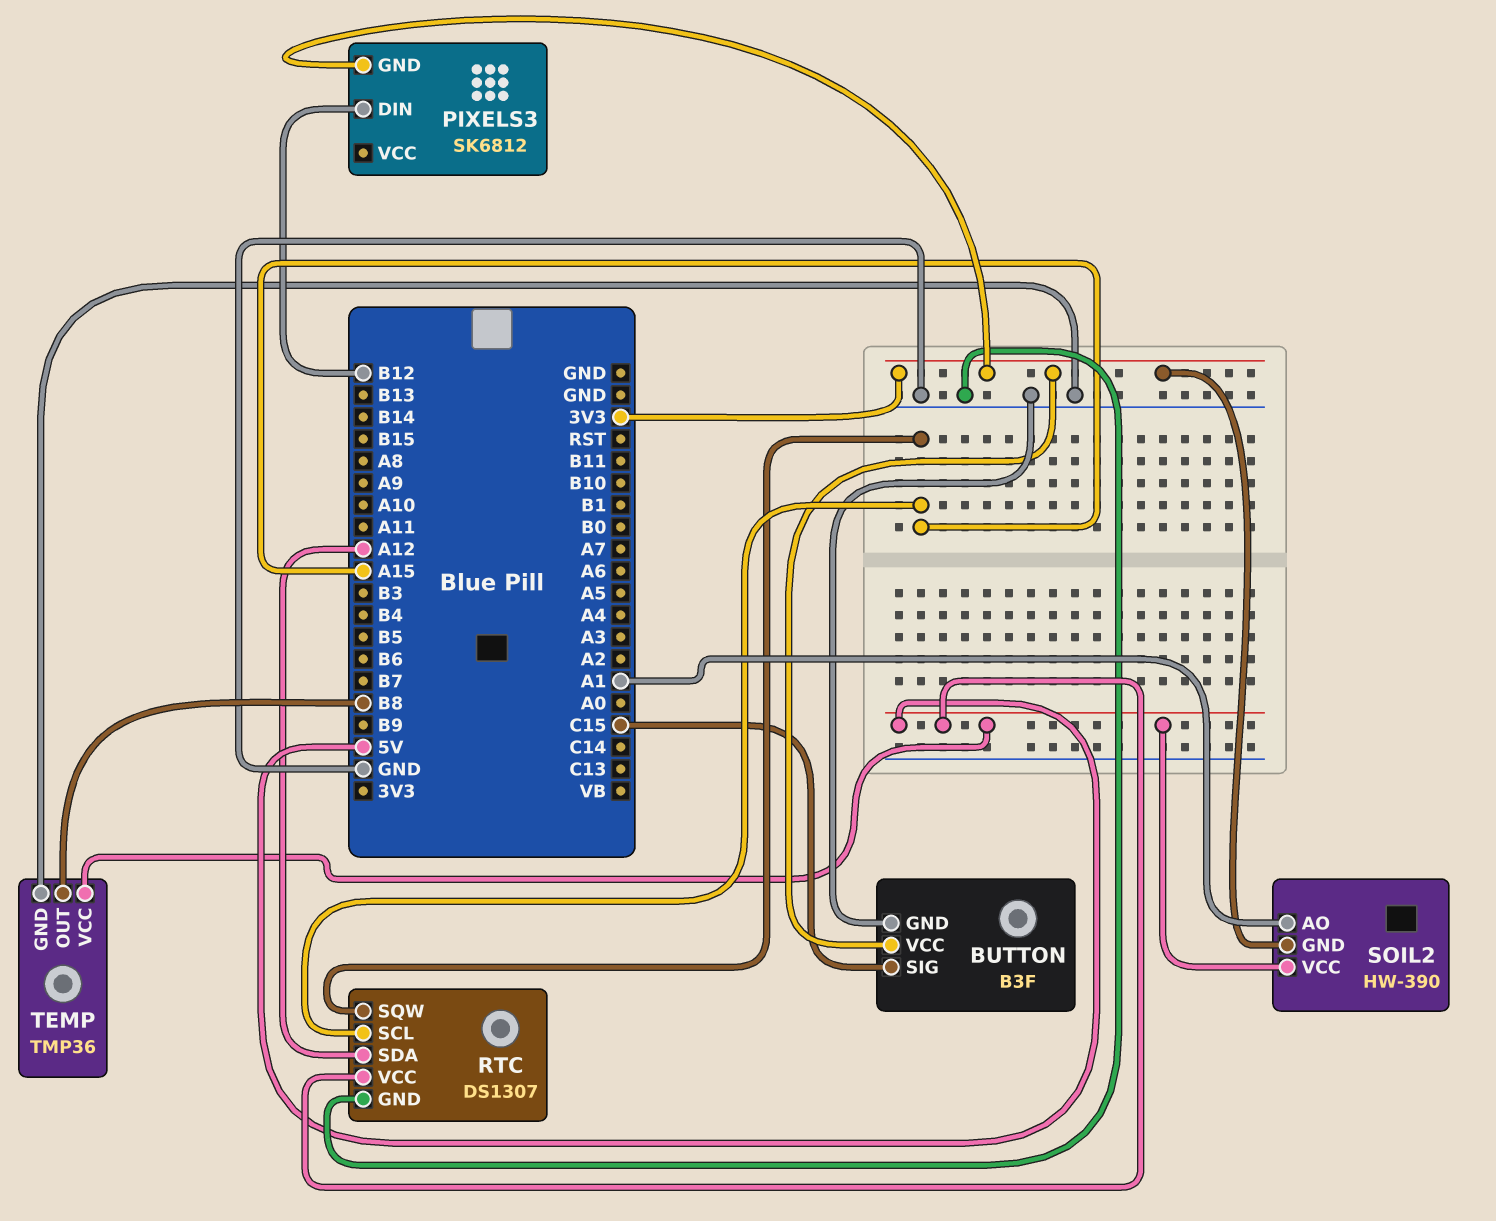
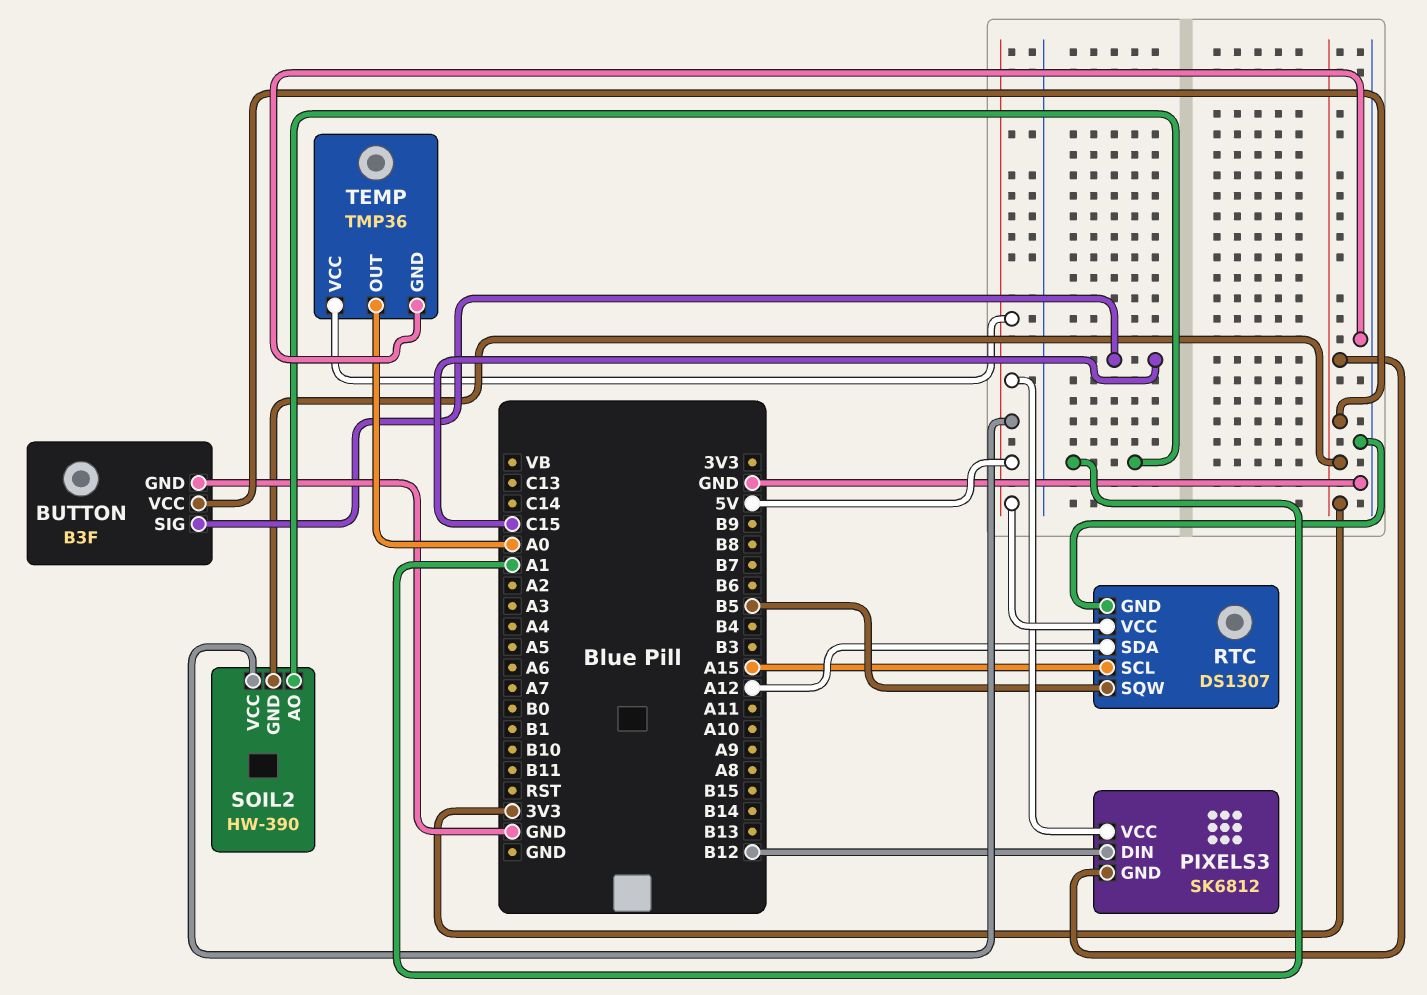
PIXELS3 pin VCC: none -> 5V
RTC pin SQW: A15 -> B5
TEMP pin OUT: B8 -> A0

